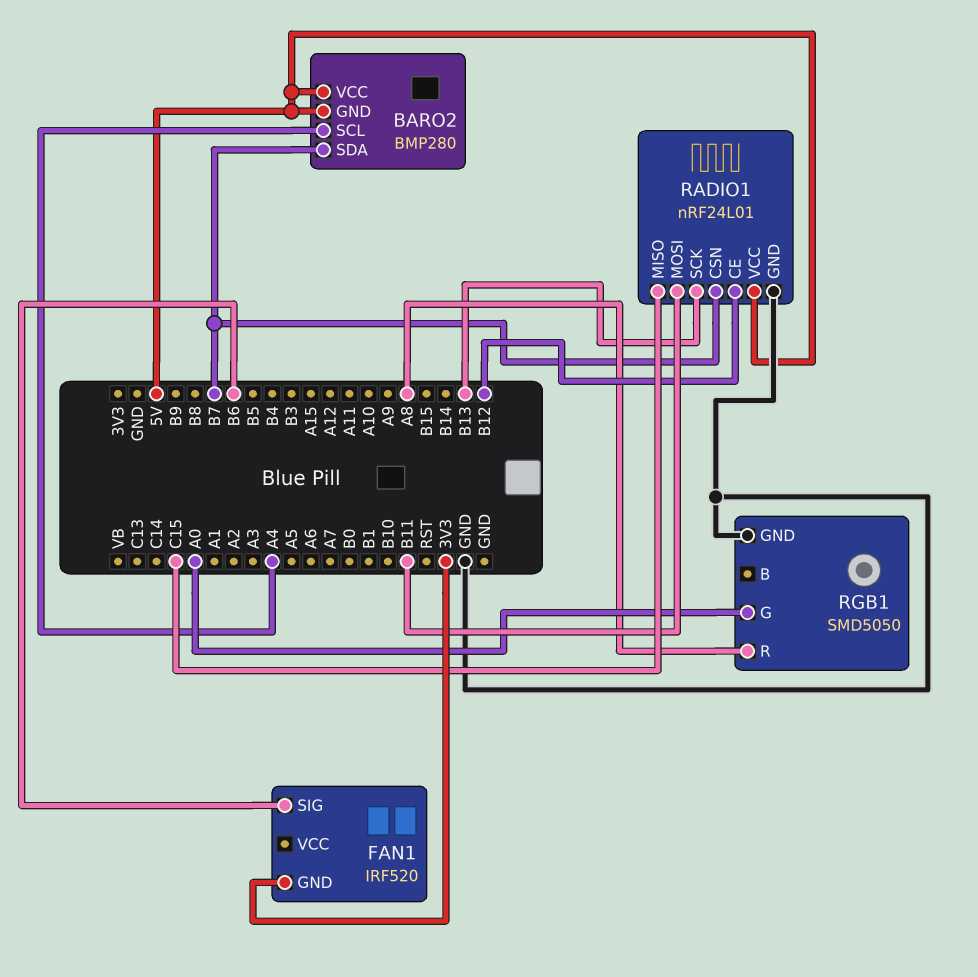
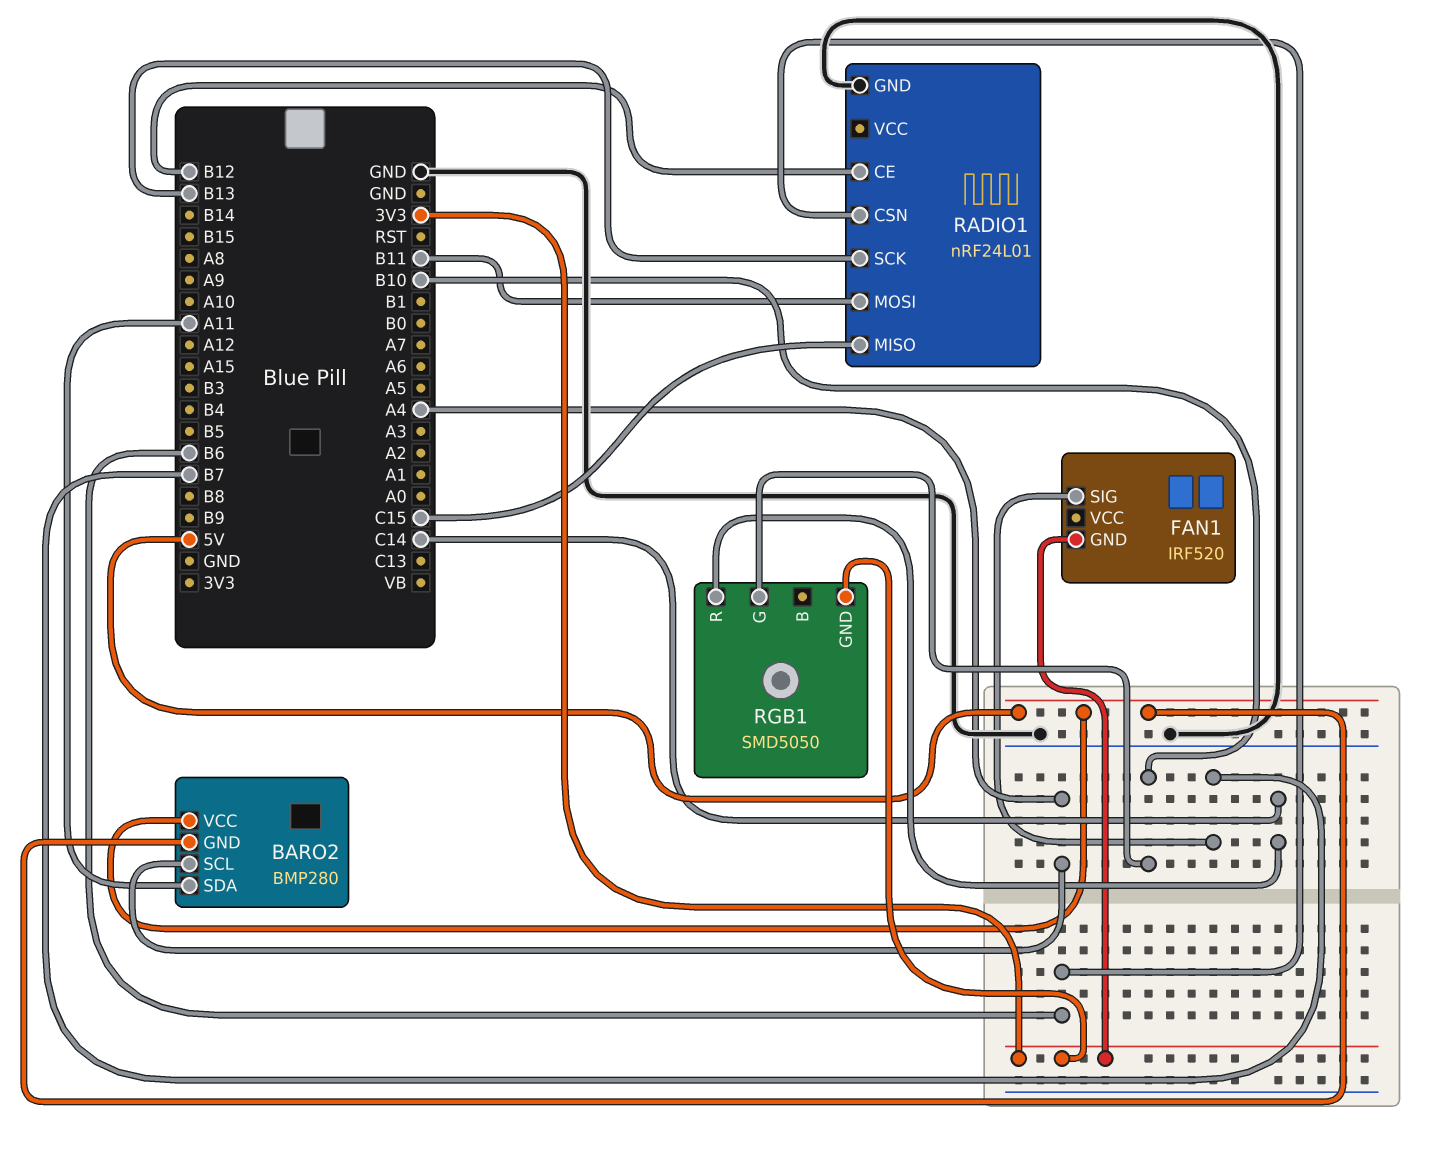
BARO2 pin SDA: B7 -> A11
FAN1 pin SIG: B6 -> B7
RADIO1 pin CSN: B7 -> B6
RADIO1 pin VCC: 5V -> none
RGB1 pin G: A0 -> B10
RGB1 pin GND: GND -> 3V3
RGB1 pin R: A8 -> C14

